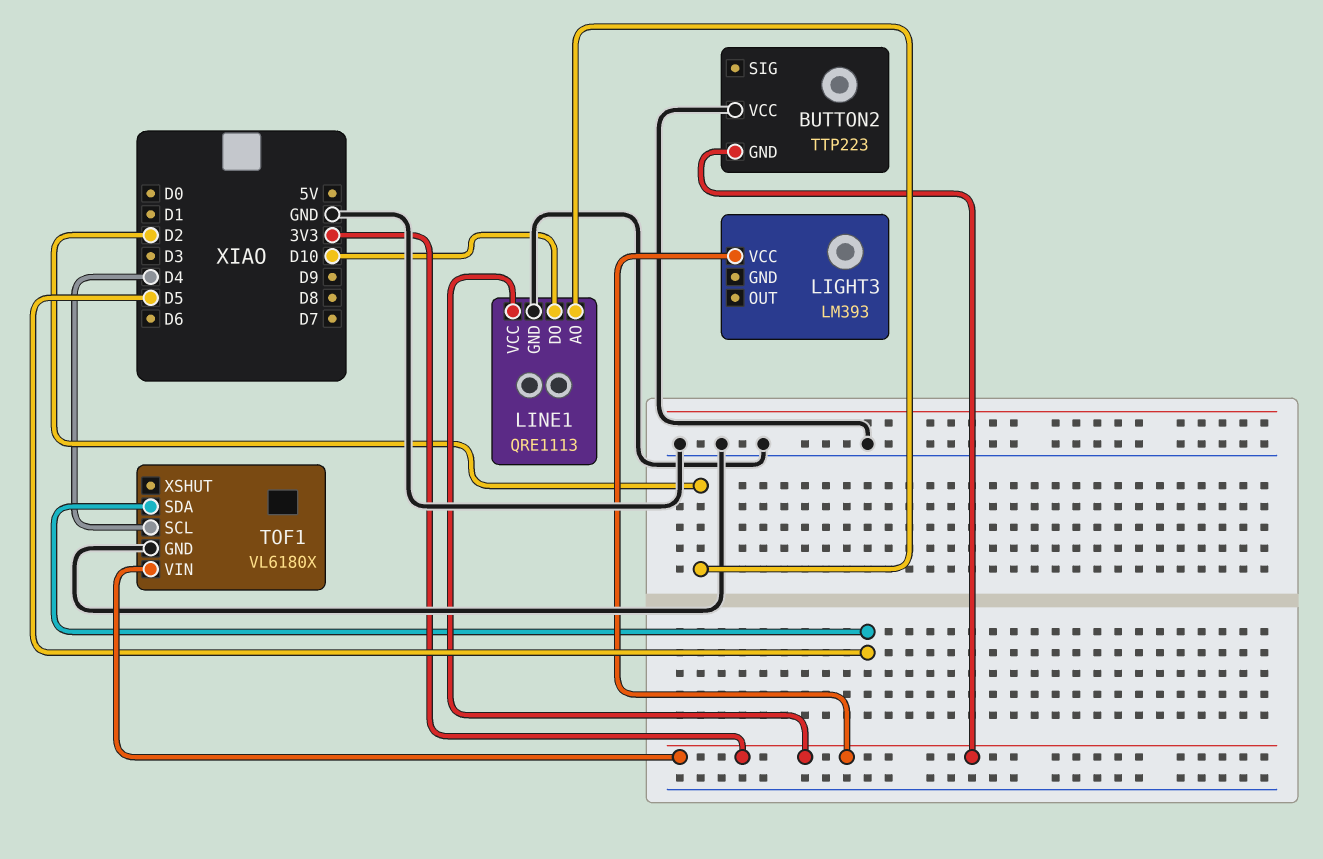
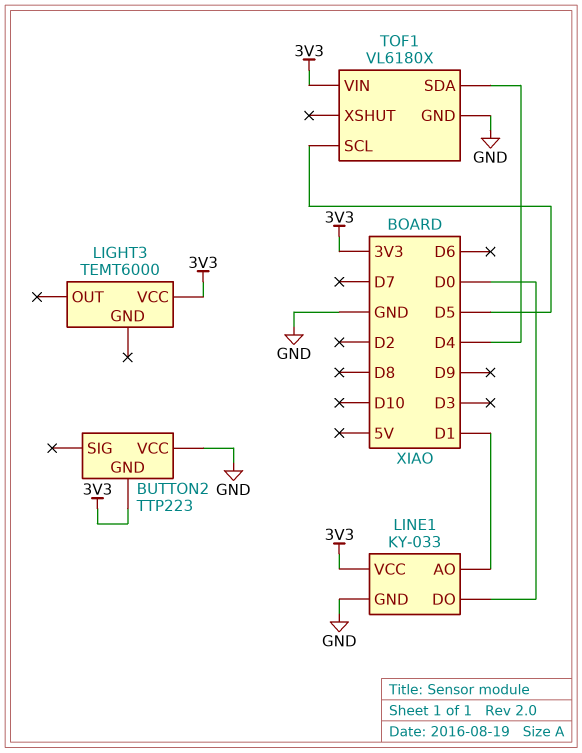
LIGHT3: LM393 -> TEMT6000
LINE1: QRE1113 -> KY-033
LINE1 pin AO: D2 -> D1
LINE1 pin DO: D10 -> D0
TOF1 pin SCL: D4 -> D5
TOF1 pin SDA: D5 -> D4

